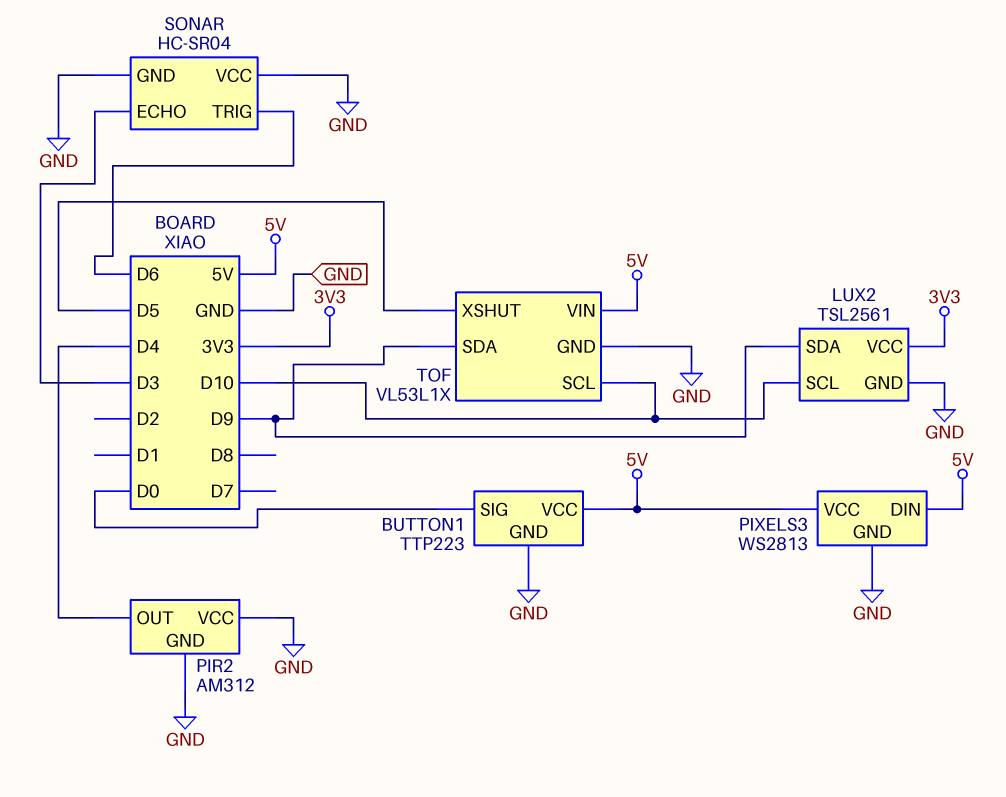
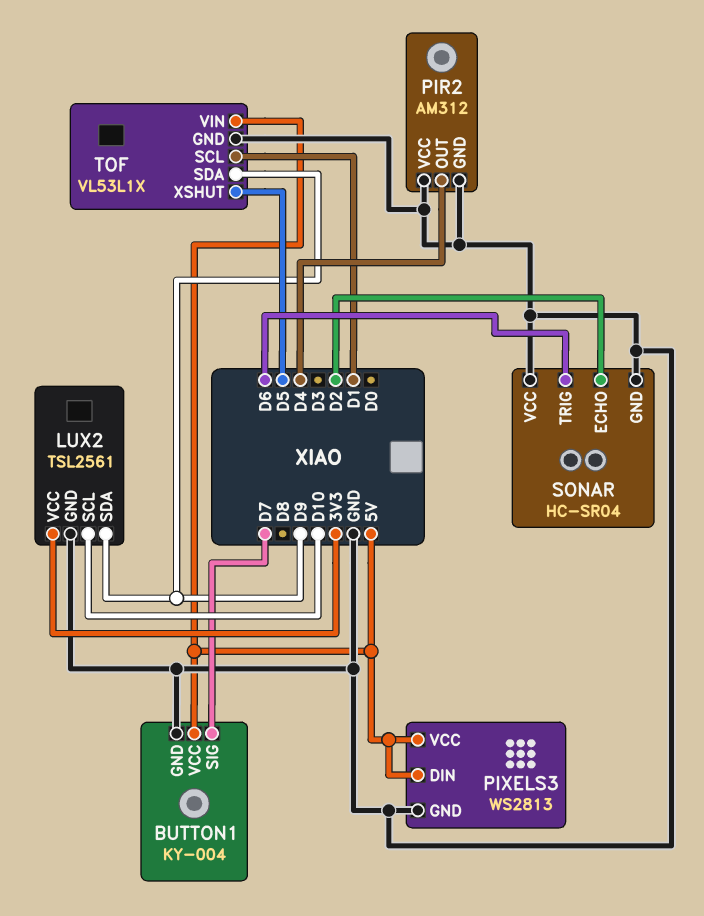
BUTTON1: TTP223 -> KY-004
BUTTON1 pin SIG: D0 -> D7
SONAR pin ECHO: D3 -> D2
TOF pin SCL: D10 -> D1

